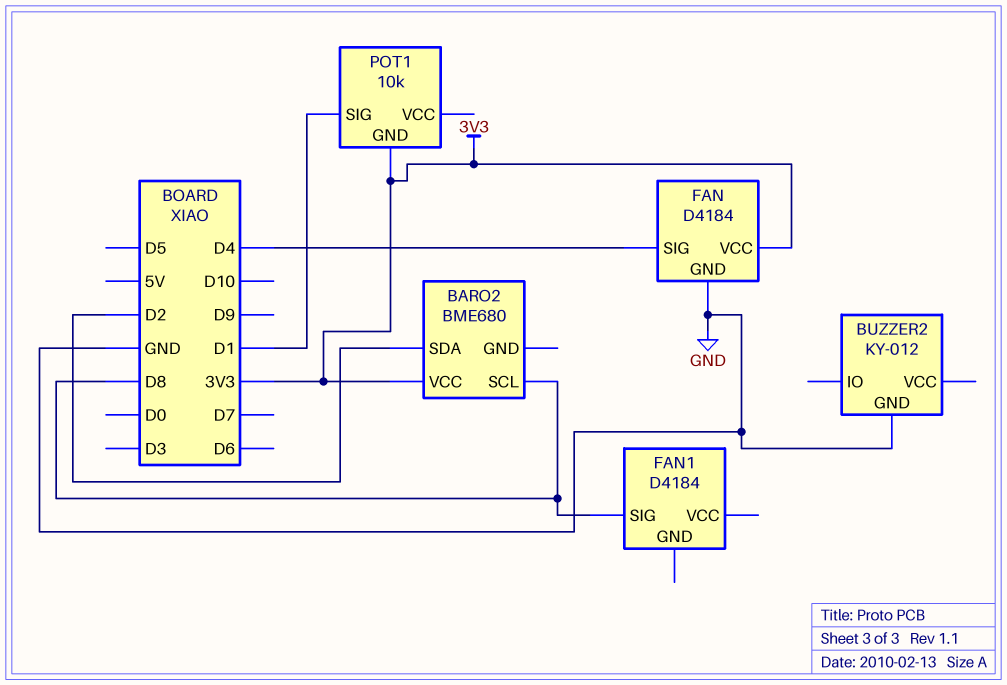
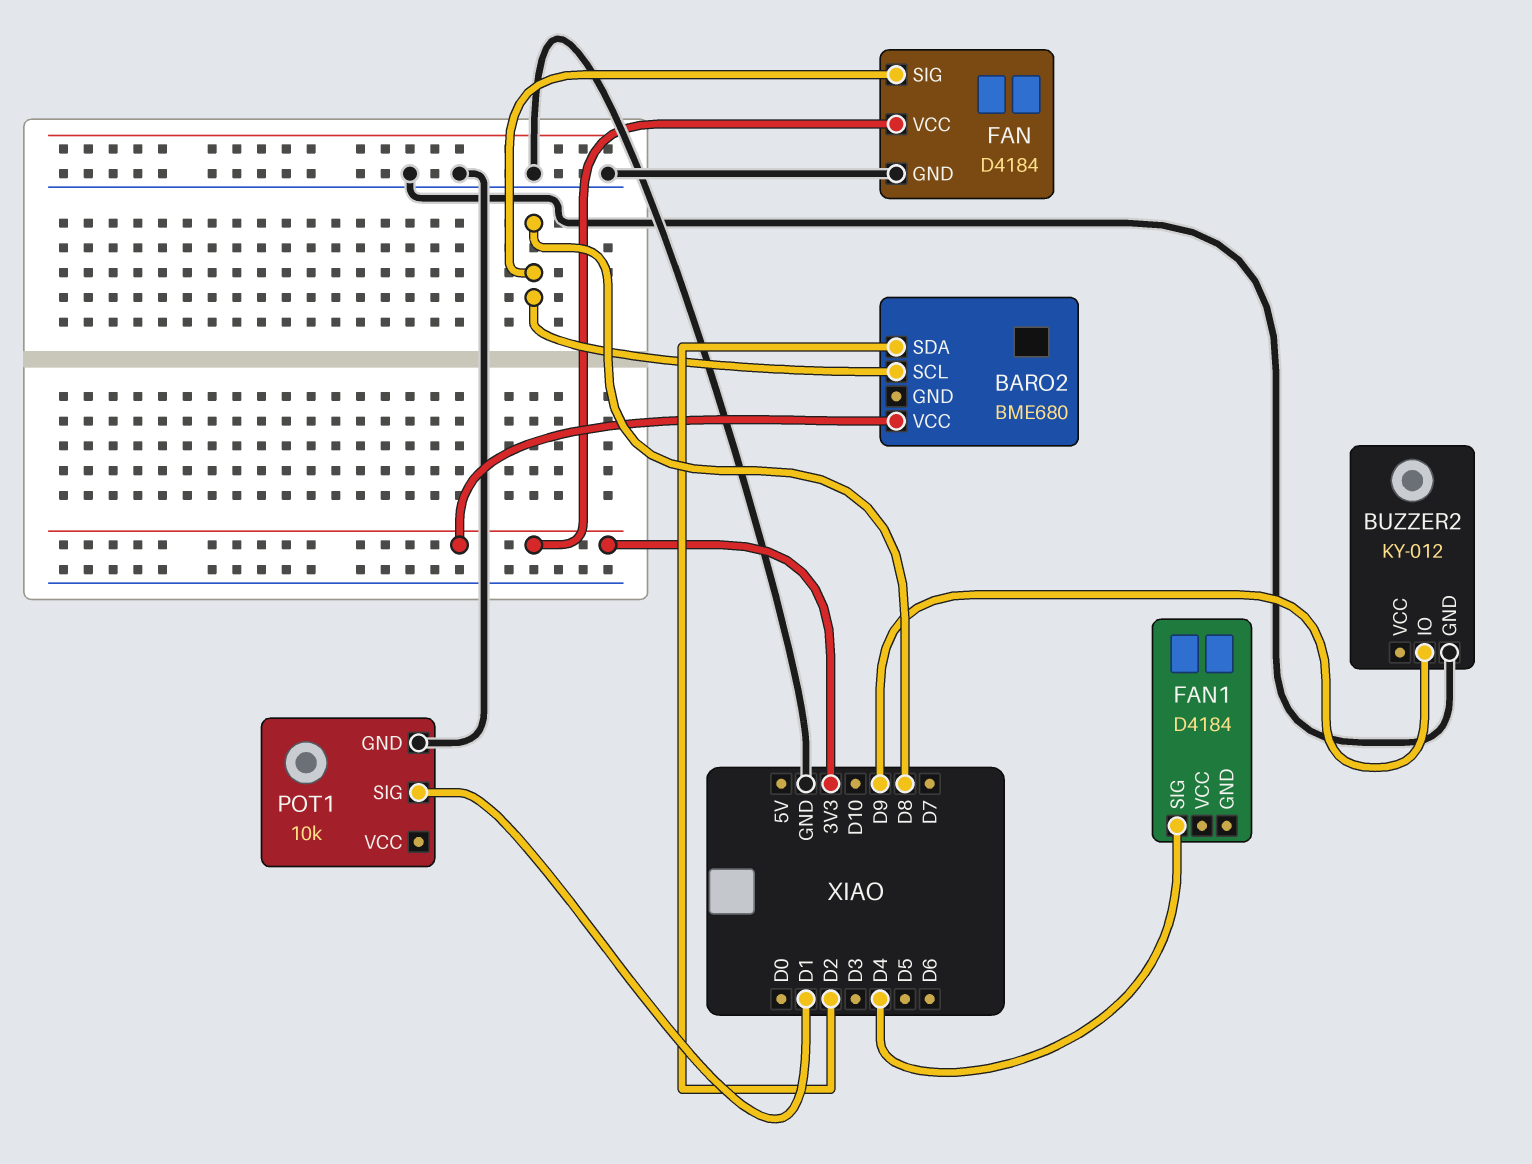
BUZZER2 pin IO: none -> D9
FAN pin SIG: D4 -> D8
FAN1 pin SIG: D8 -> D4
POT1 pin GND: 3V3 -> GND

